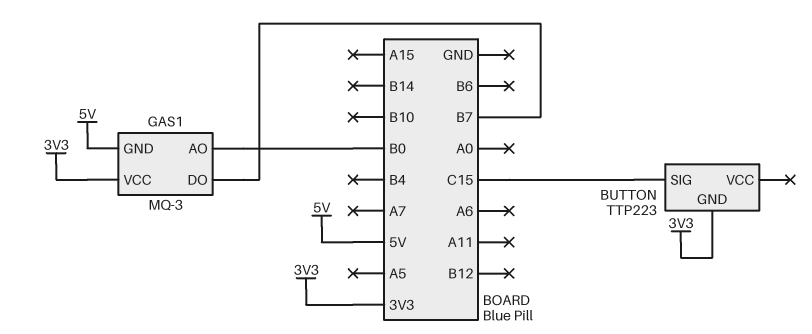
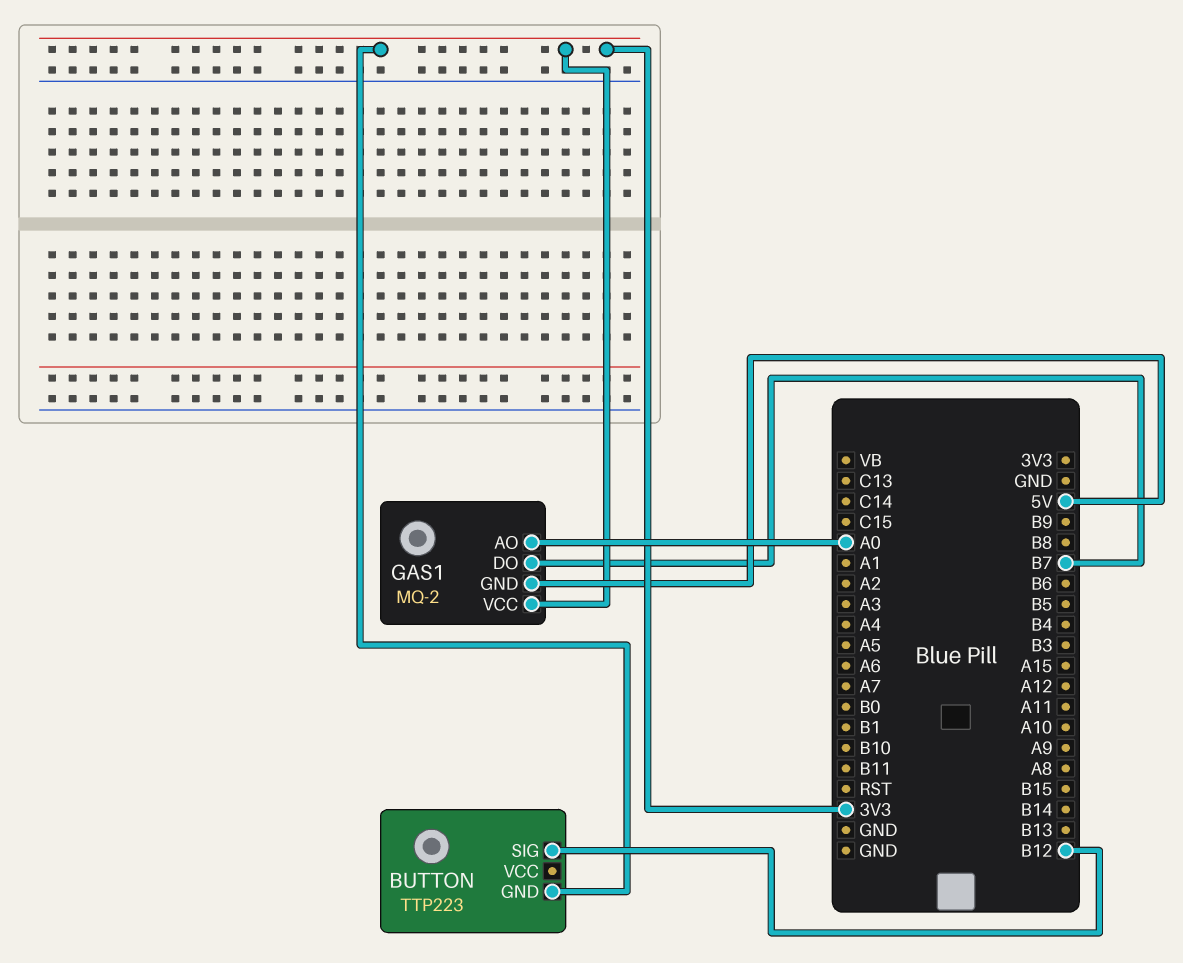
BUTTON pin SIG: C15 -> B12
GAS1: MQ-3 -> MQ-2
GAS1 pin AO: B0 -> A0

